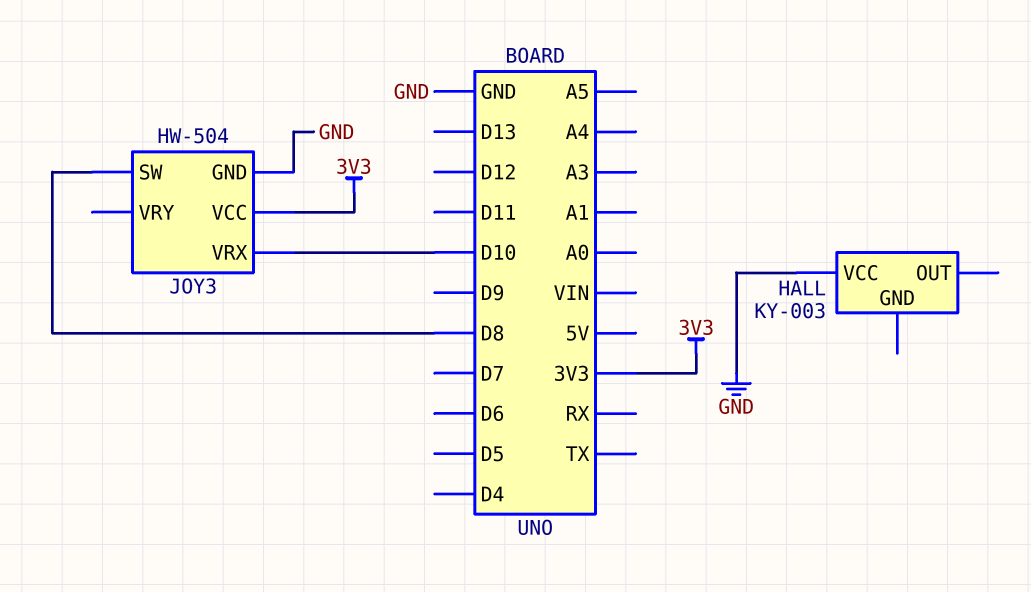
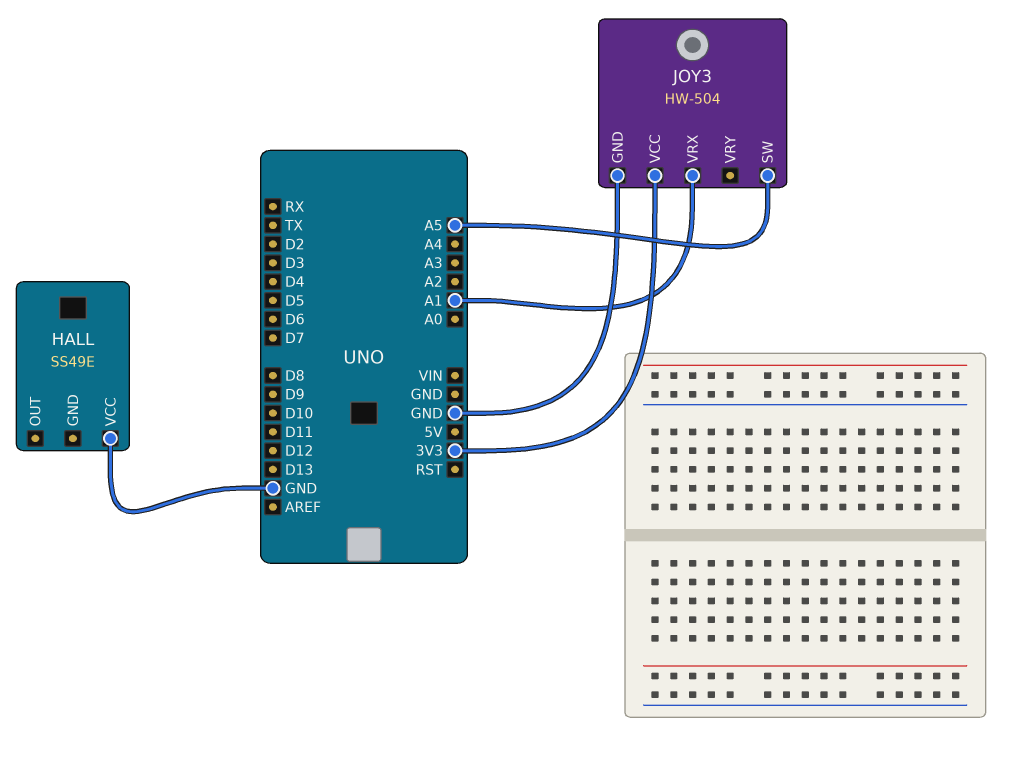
HALL: KY-003 -> SS49E
JOY3 pin SW: D8 -> A5
JOY3 pin VRX: D10 -> A1

